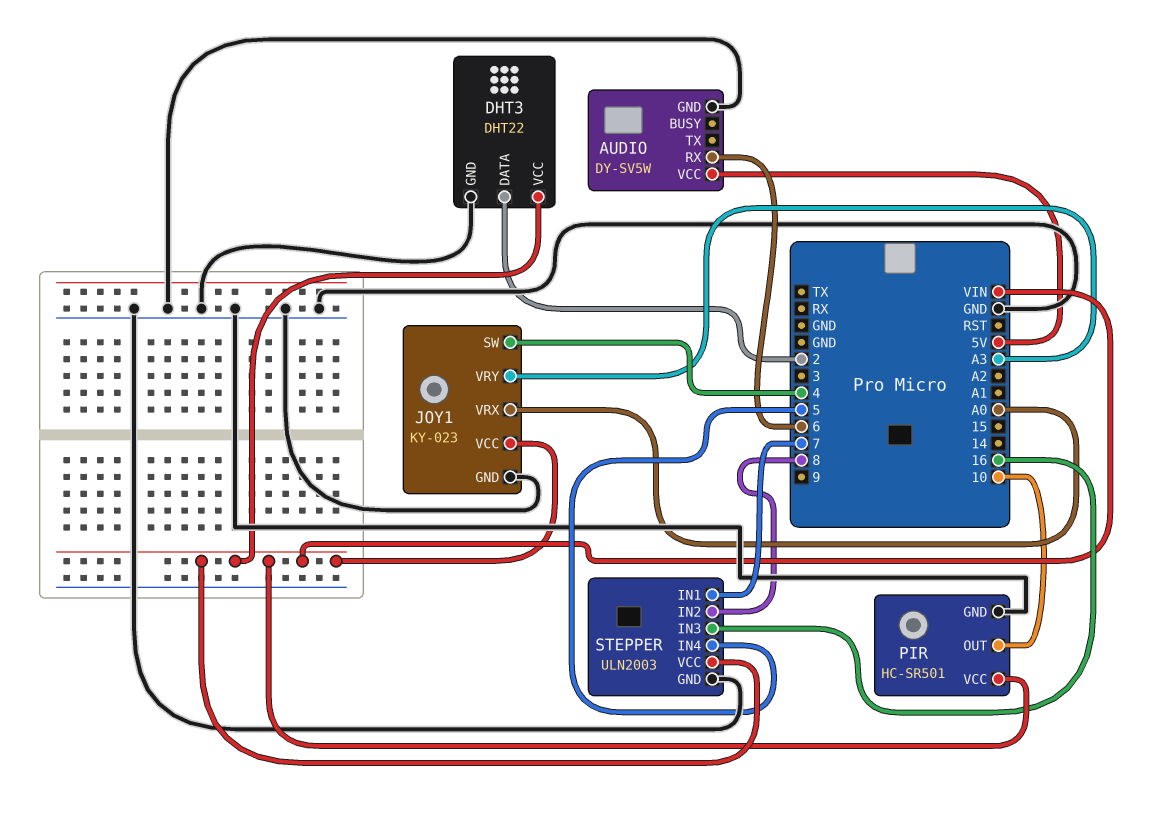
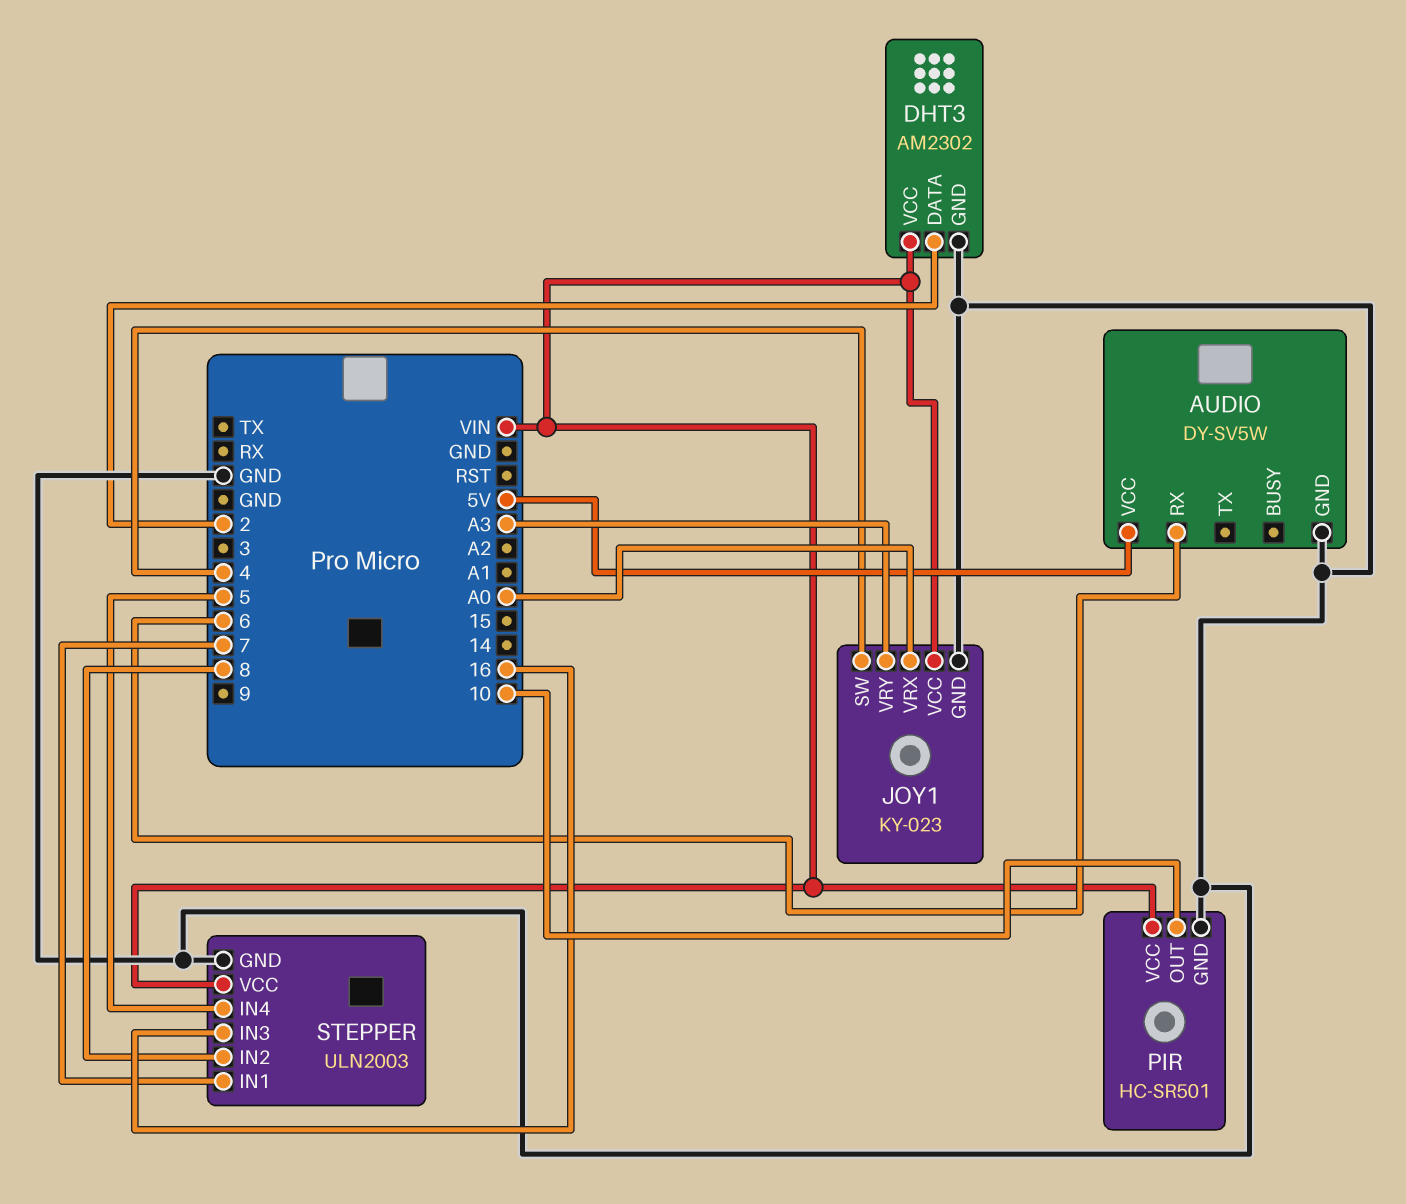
DHT3: DHT22 -> AM2302

